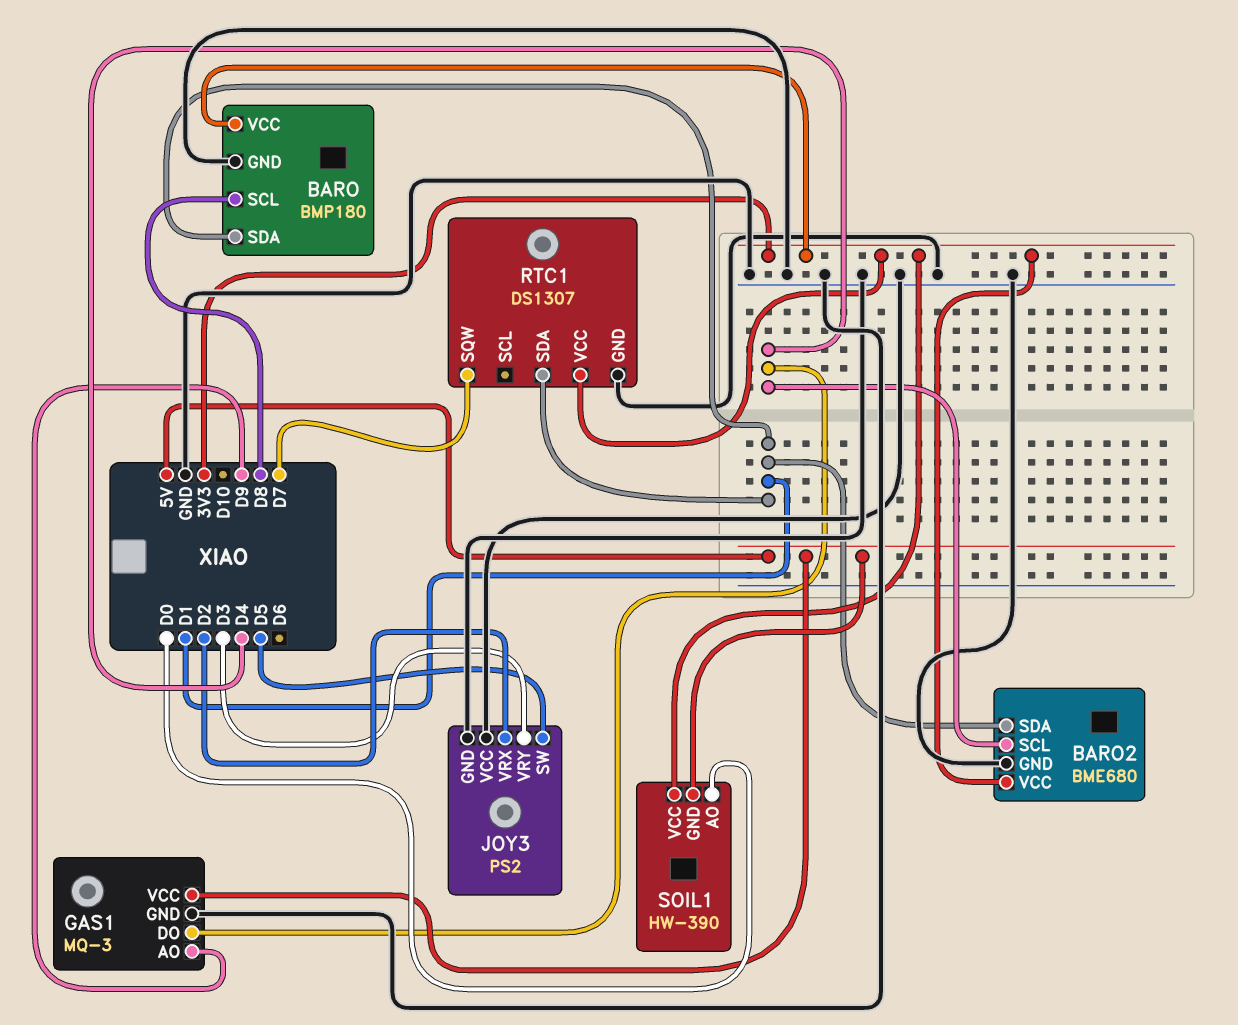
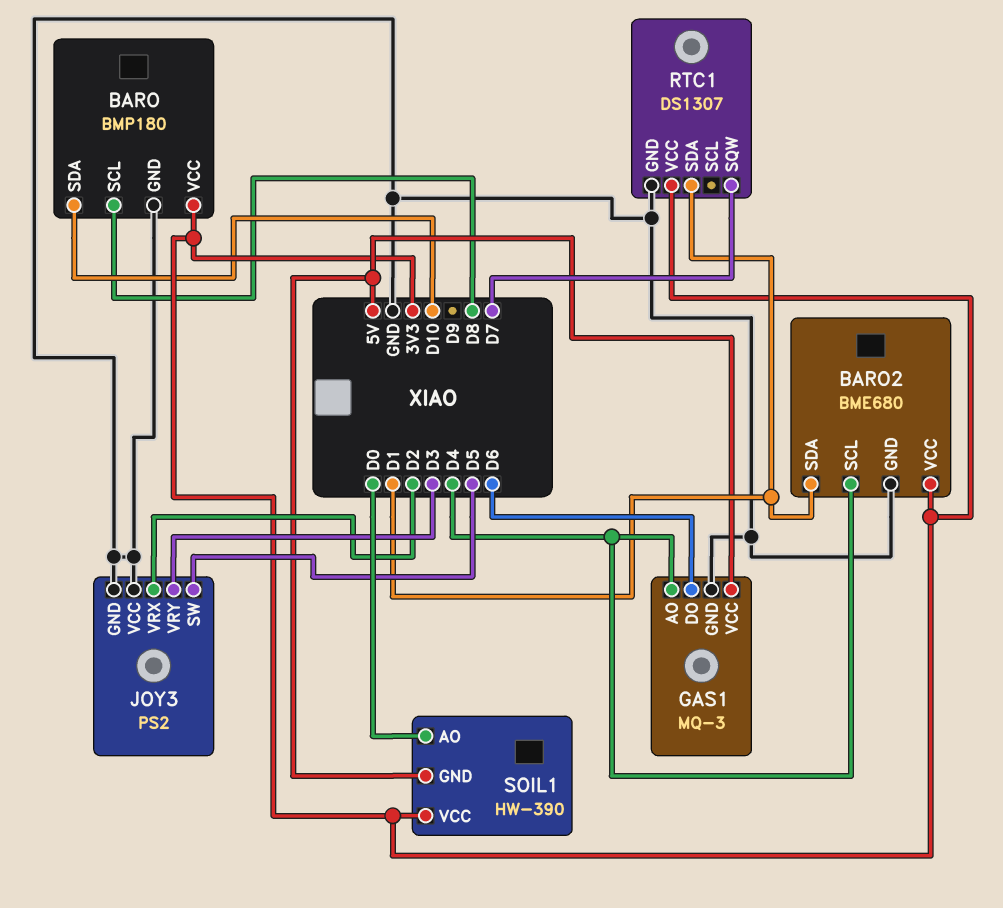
BARO pin SDA: D1 -> D10
GAS1 pin AO: D9 -> D4
GAS1 pin DO: D4 -> D6

